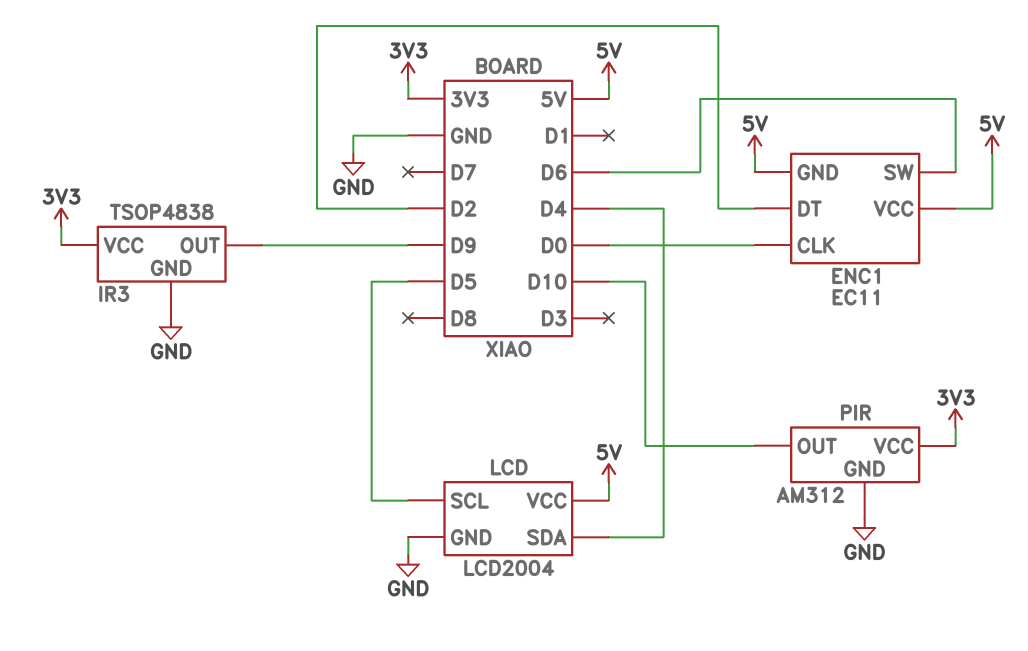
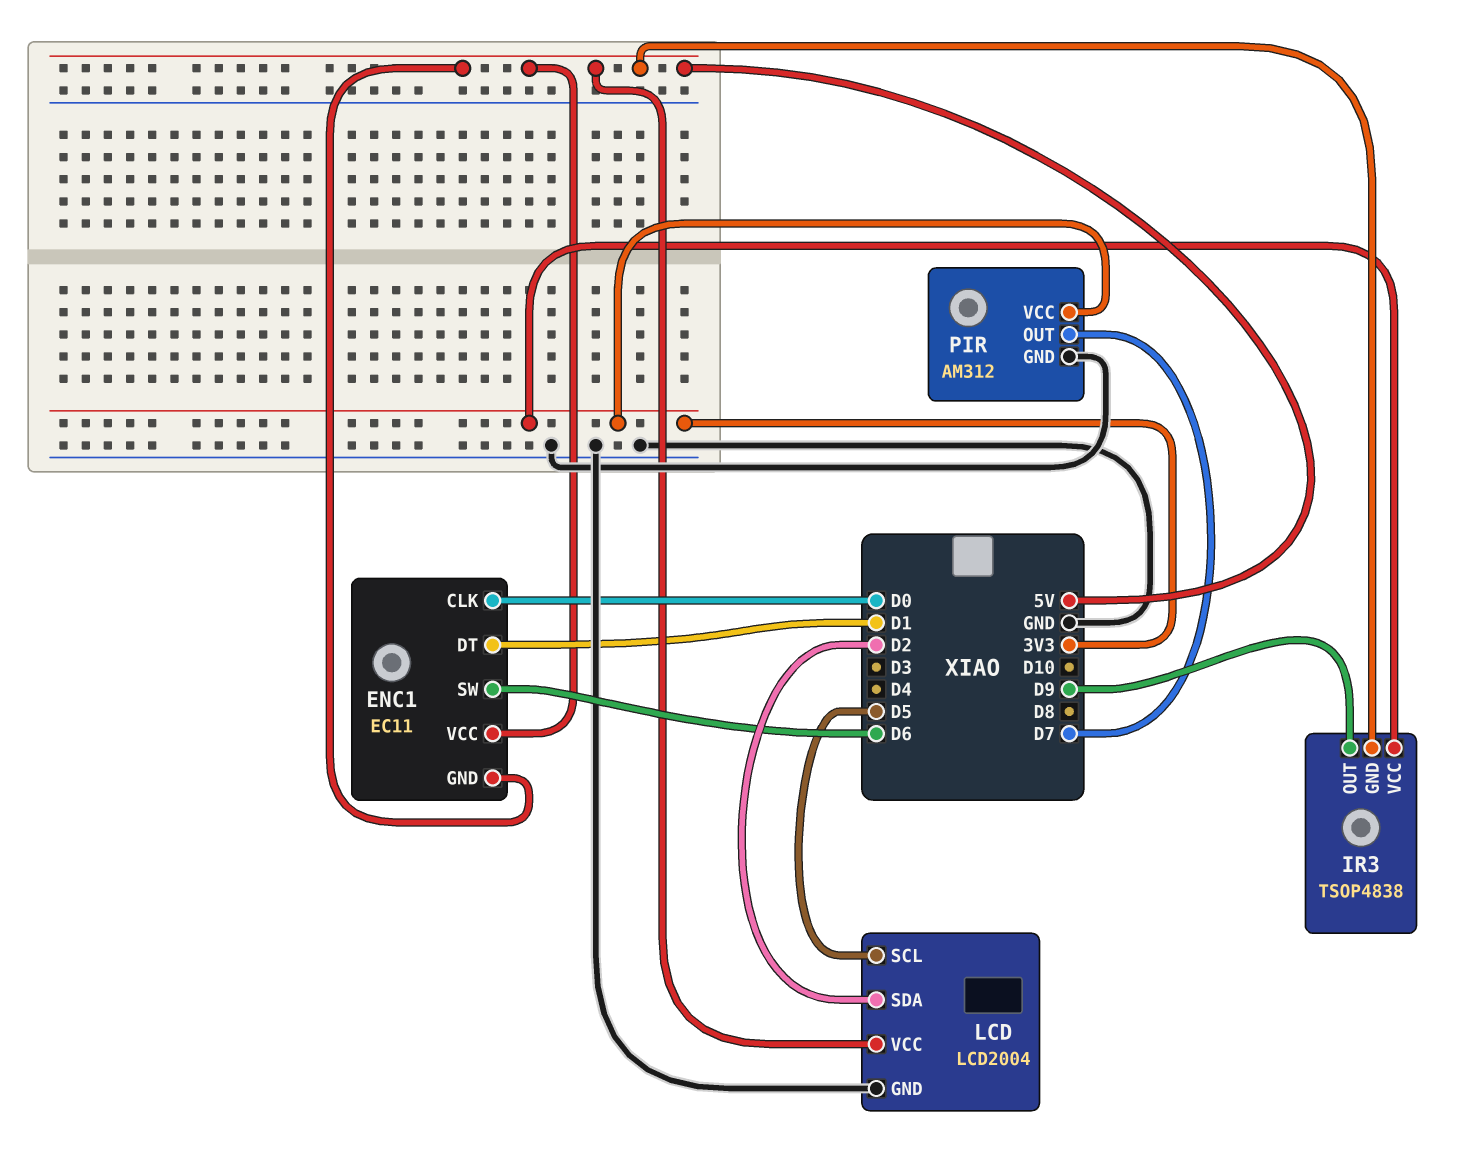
ENC1 pin DT: D2 -> D1
IR3 pin GND: GND -> 5V
LCD pin SDA: D4 -> D2
PIR pin OUT: D10 -> D7

